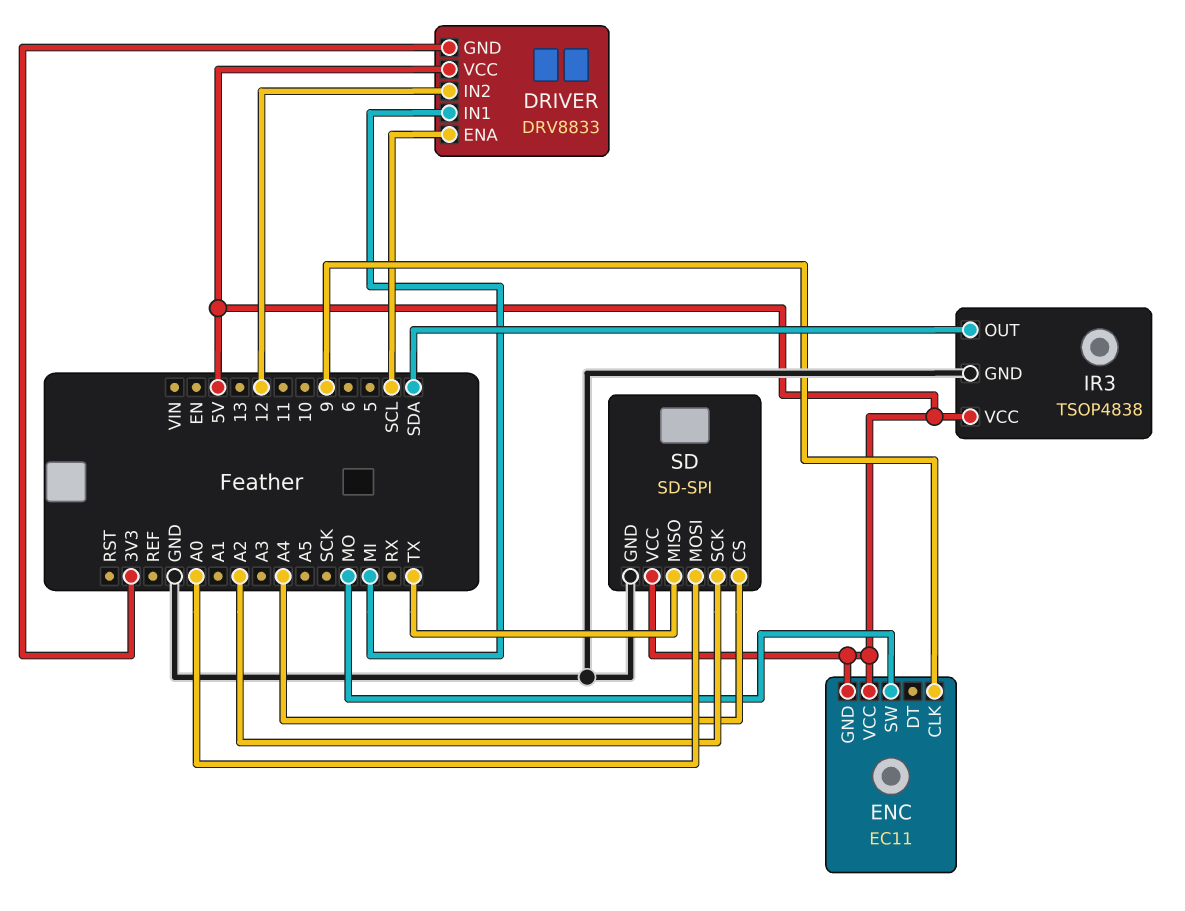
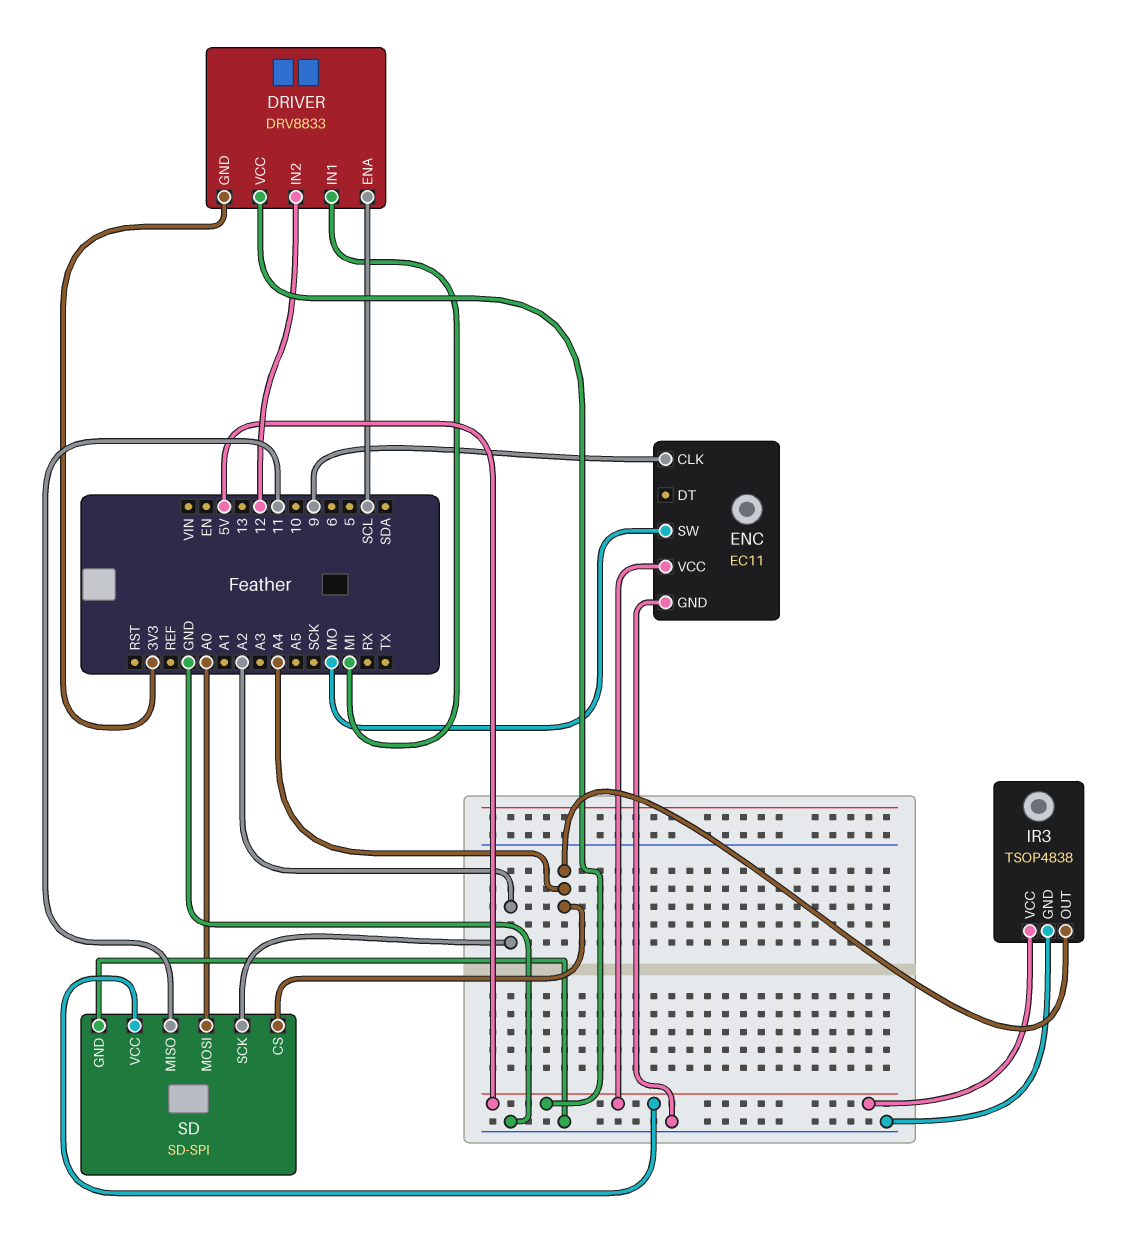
ENC pin GND: 5V -> GND
IR3 pin OUT: SDA -> A4
SD pin MISO: TX -> 11

